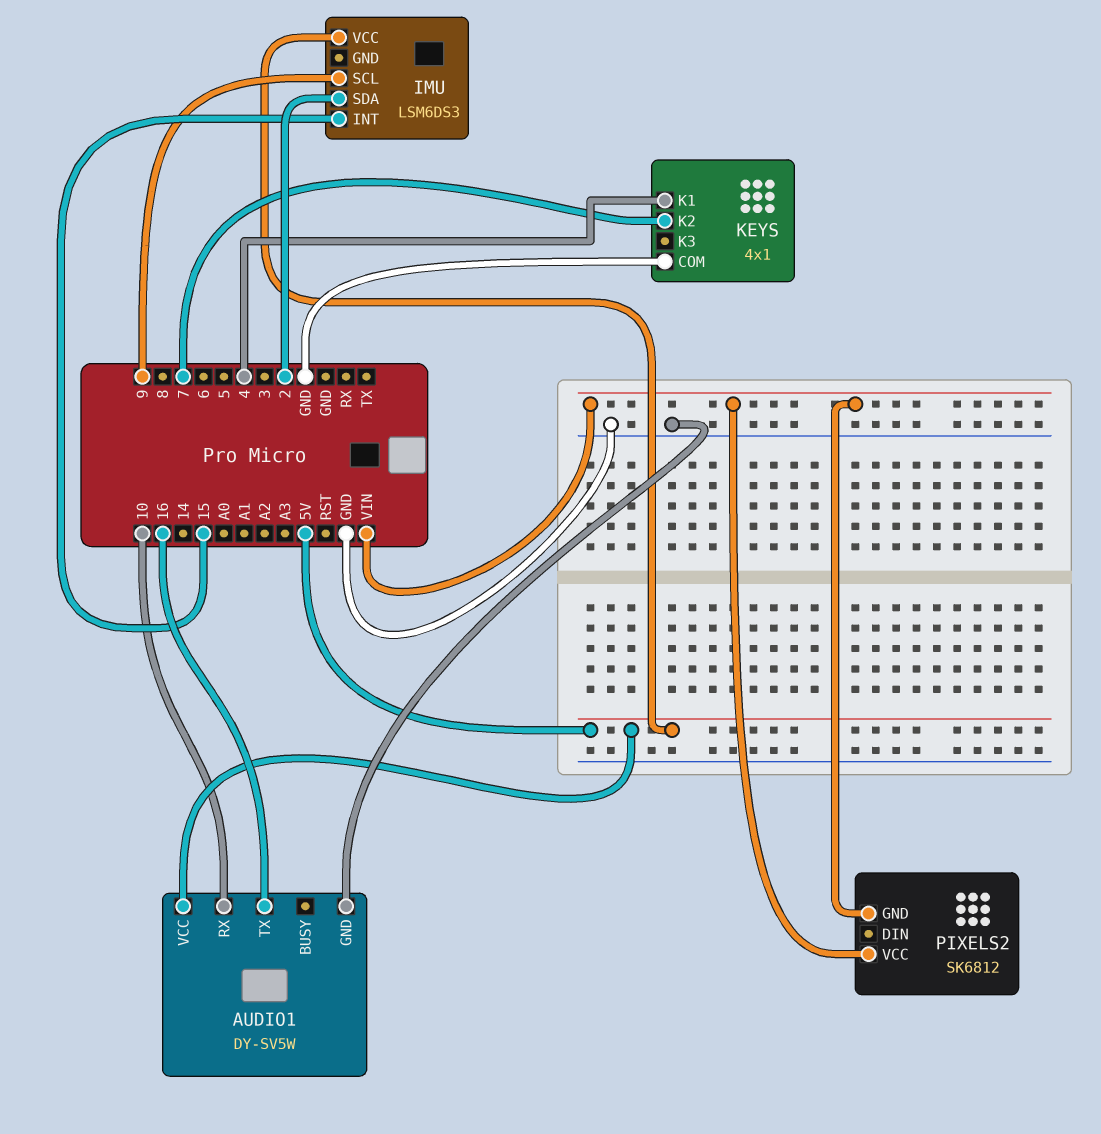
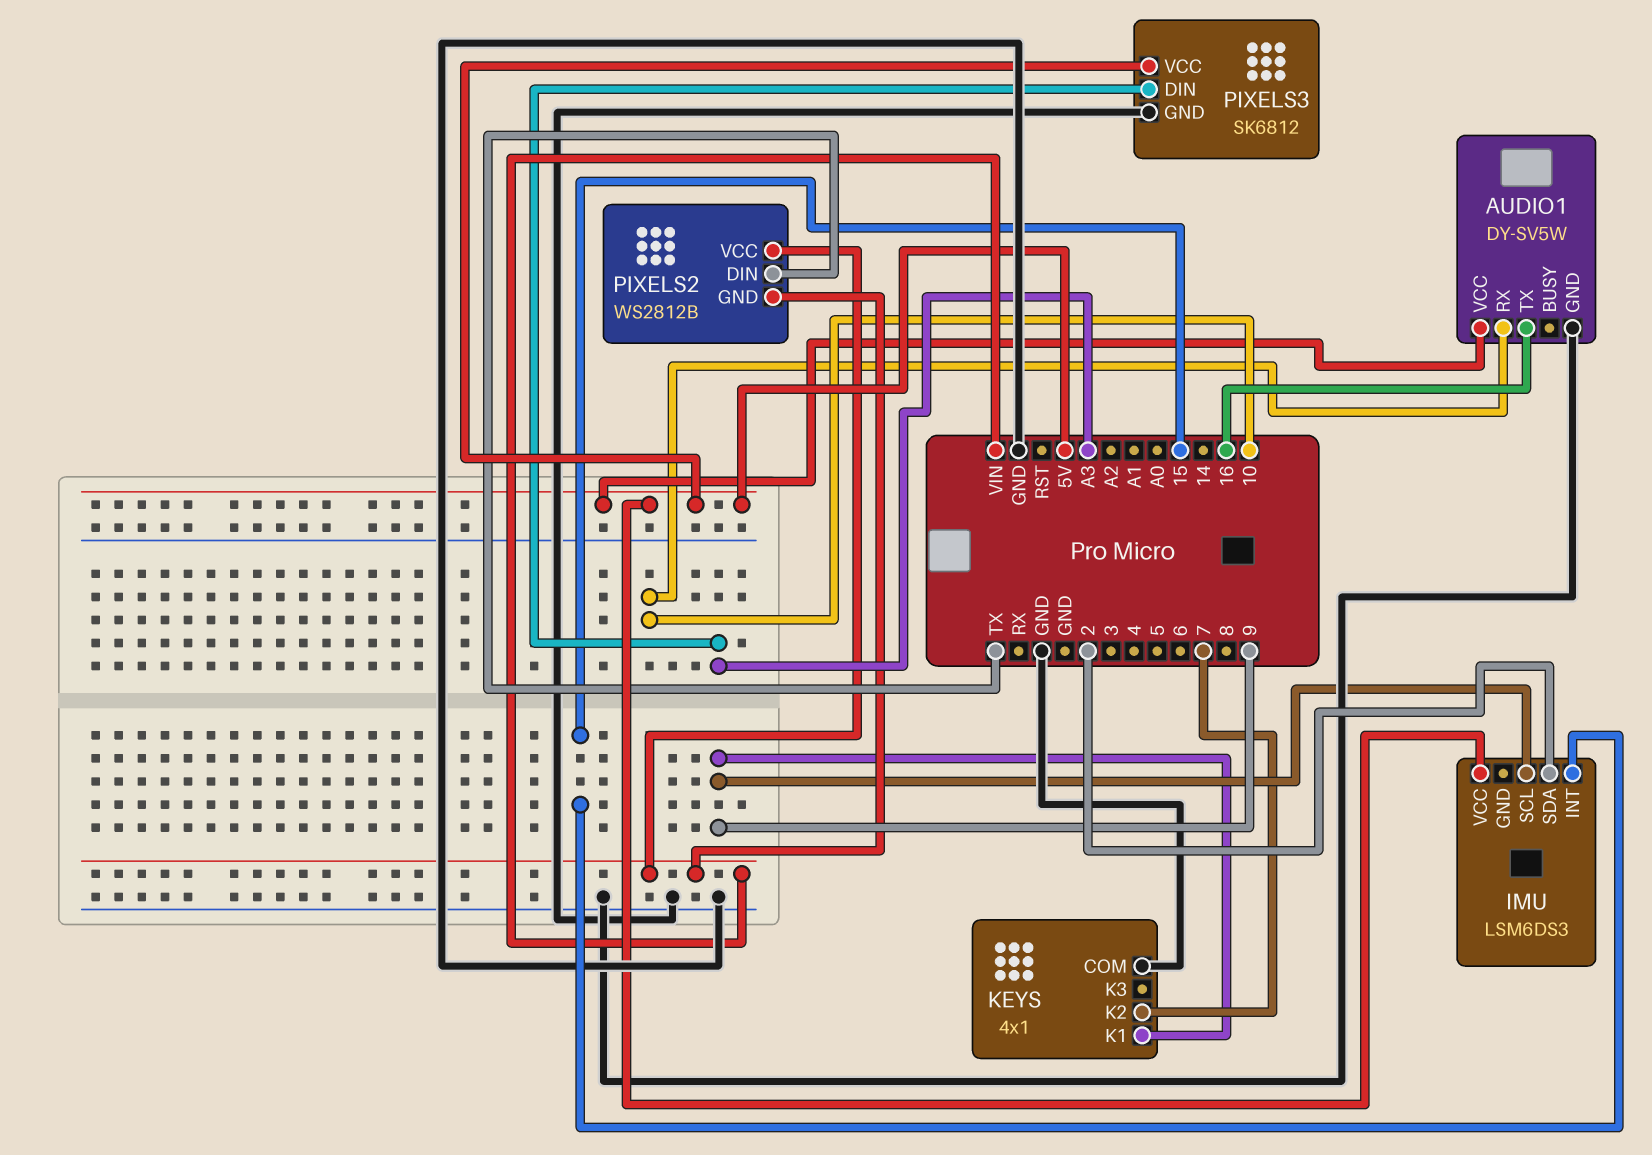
KEYS pin K1: 4 -> 9
PIXELS2: SK6812 -> WS2812B
PIXELS2 pin DIN: none -> TX
PIXELS3: none -> SK6812
PIXELS3 pin DIN: none -> A3
PIXELS3 pin GND: none -> GND
PIXELS3 pin VCC: none -> 5V

